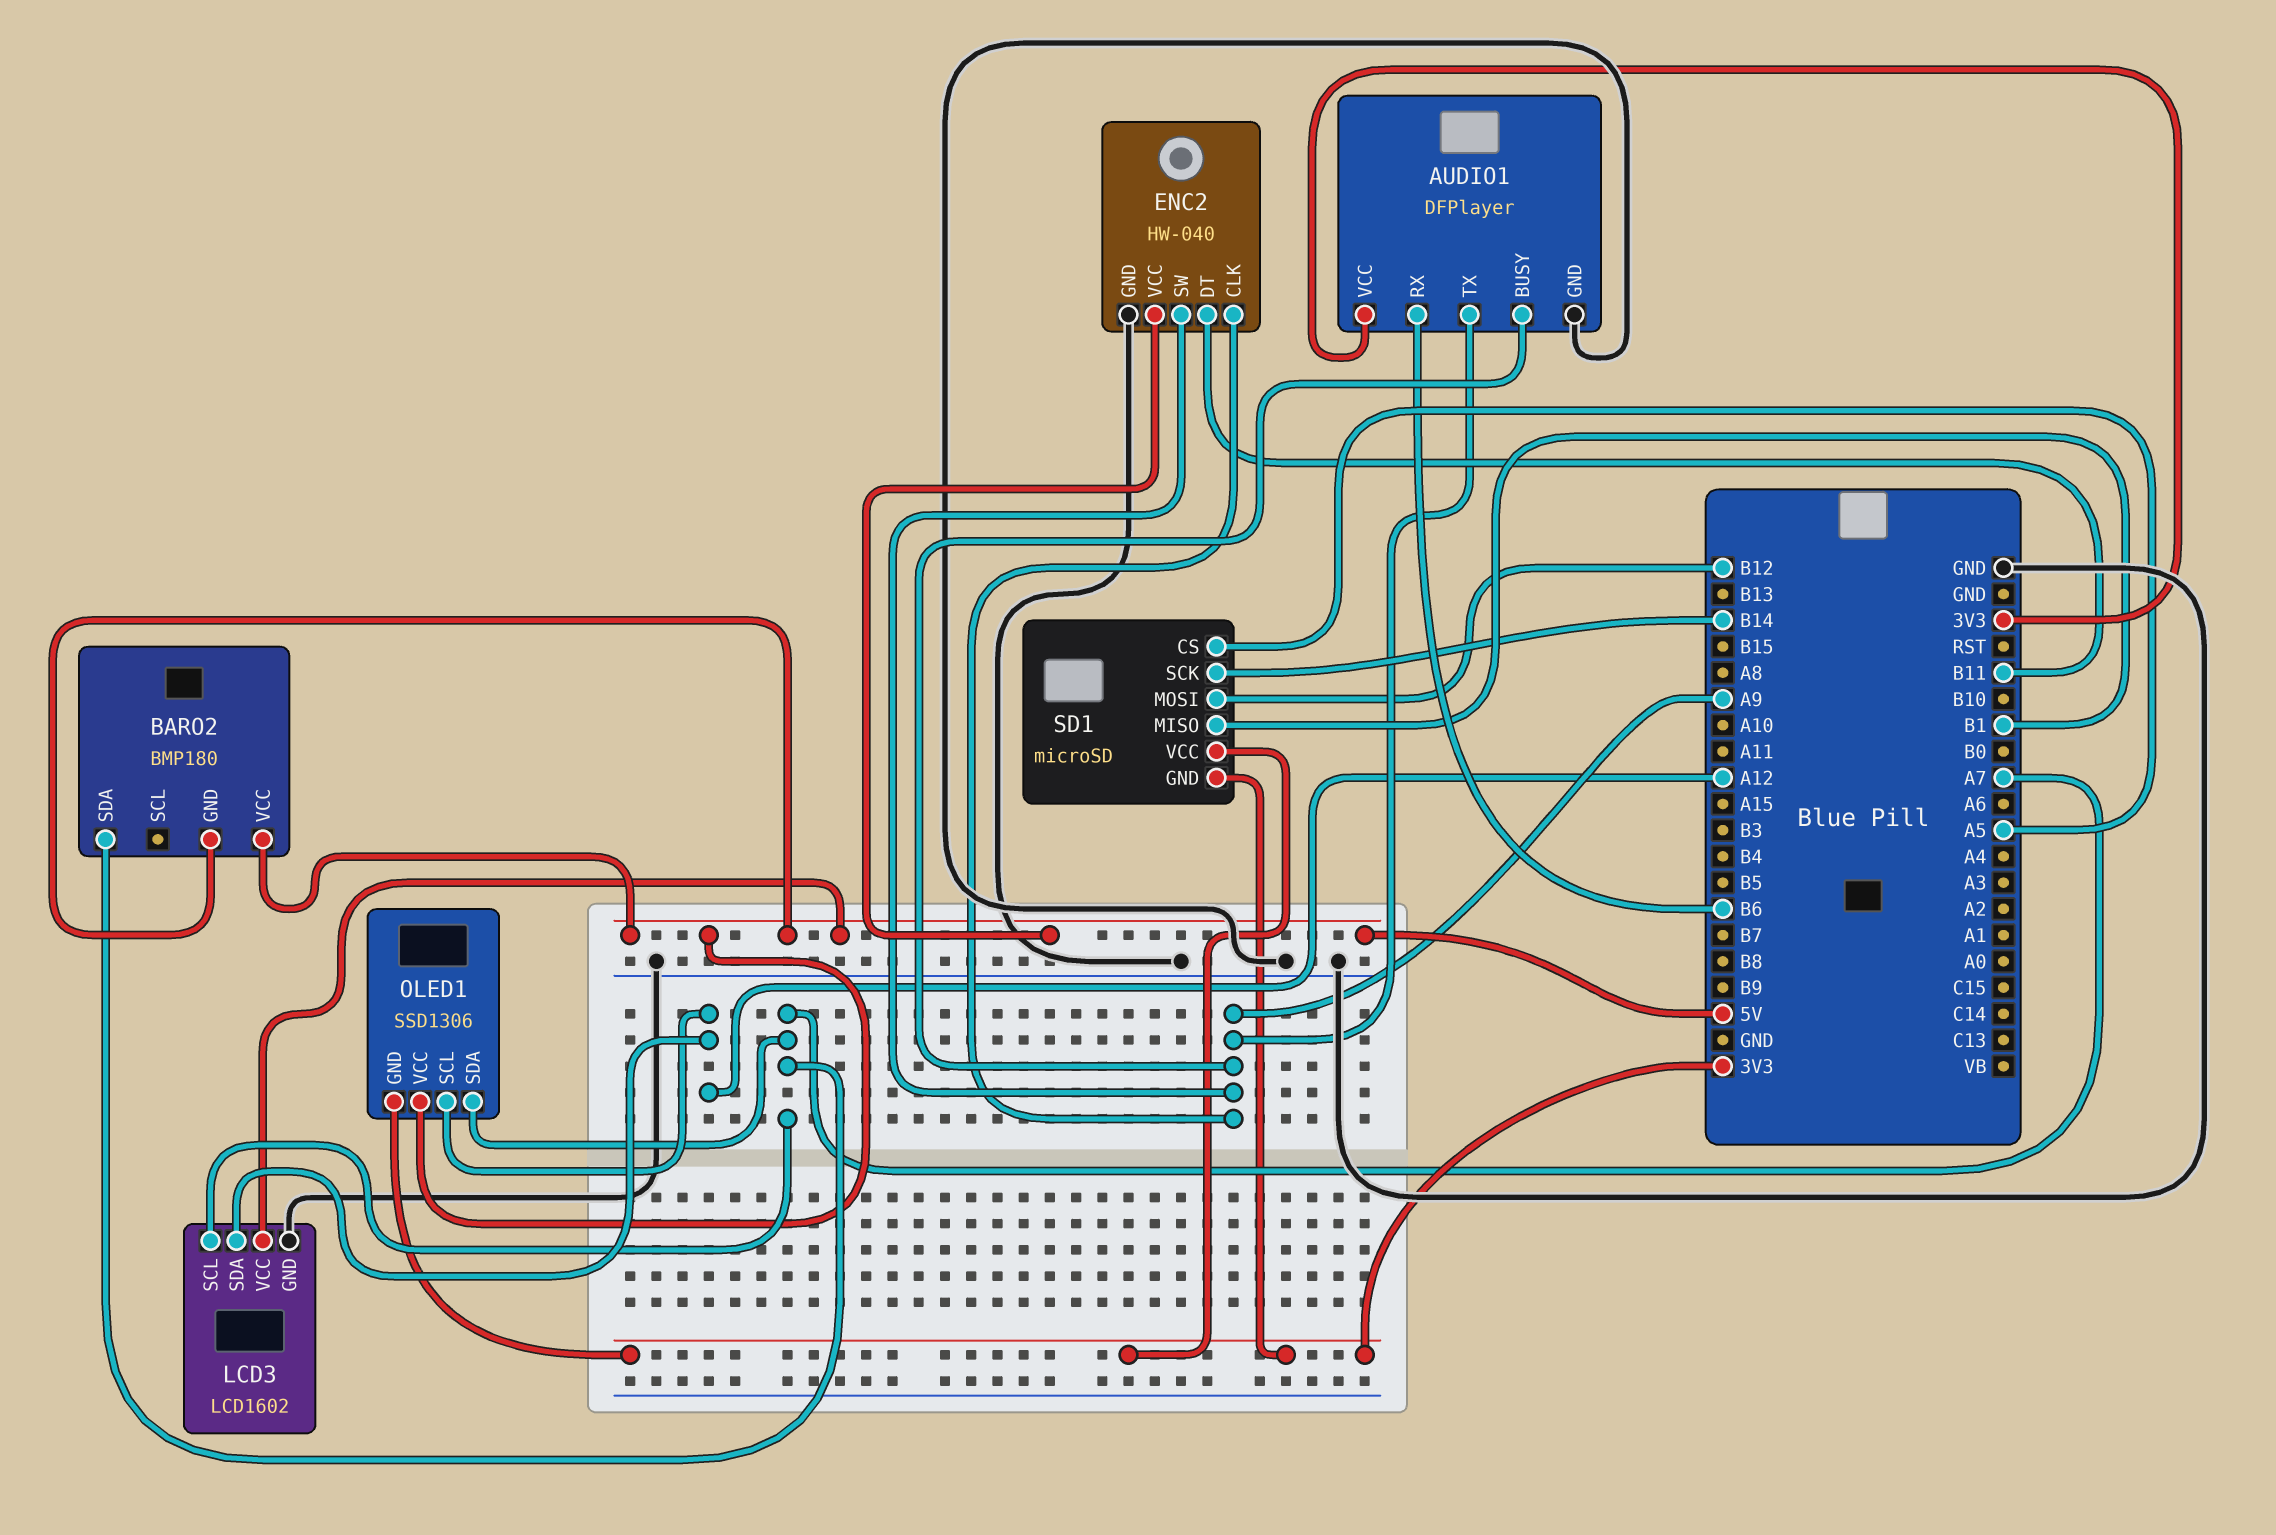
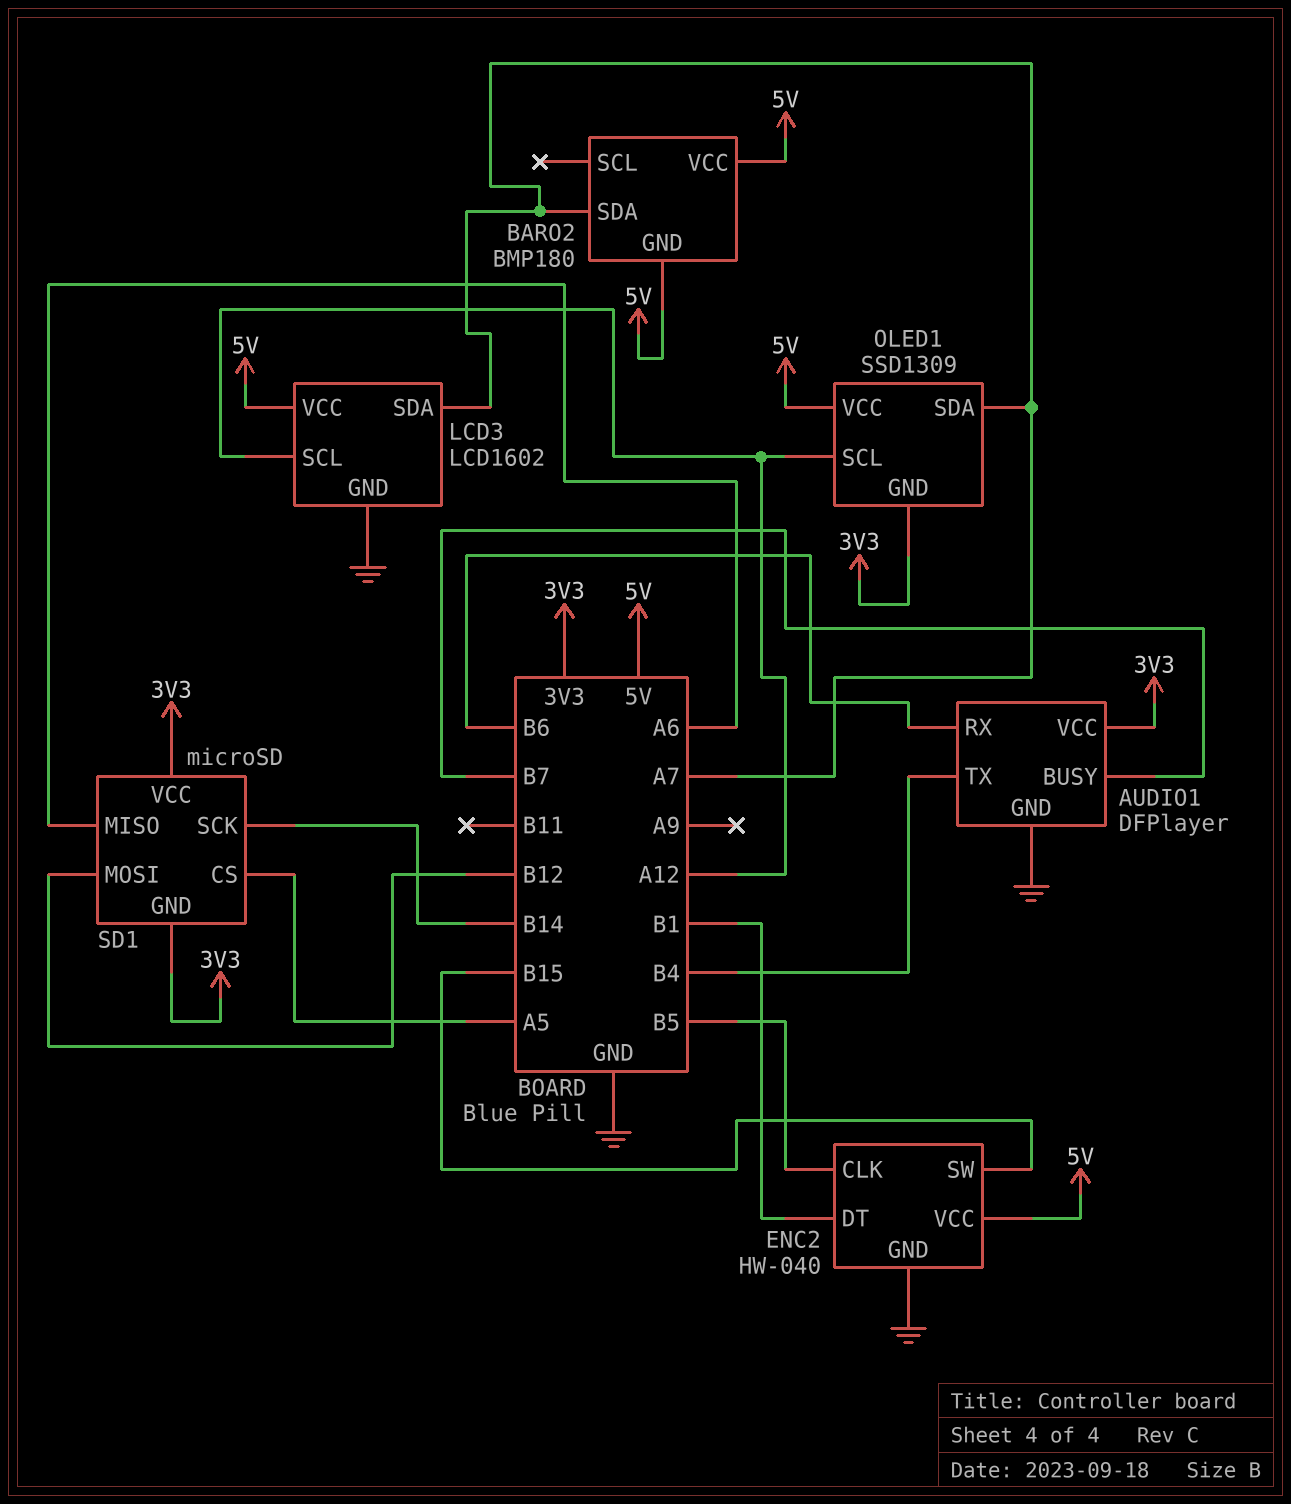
AUDIO1 pin BUSY: A9 -> B7
AUDIO1 pin TX: A9 -> B4
ENC2 pin CLK: A9 -> B5
ENC2 pin DT: B11 -> B1
ENC2 pin SW: A9 -> B15
LCD3 pin SCL: A7 -> A12
LCD3 pin SDA: A12 -> A7
OLED1: SSD1306 -> SSD1309
SD1 pin MISO: B1 -> A6

